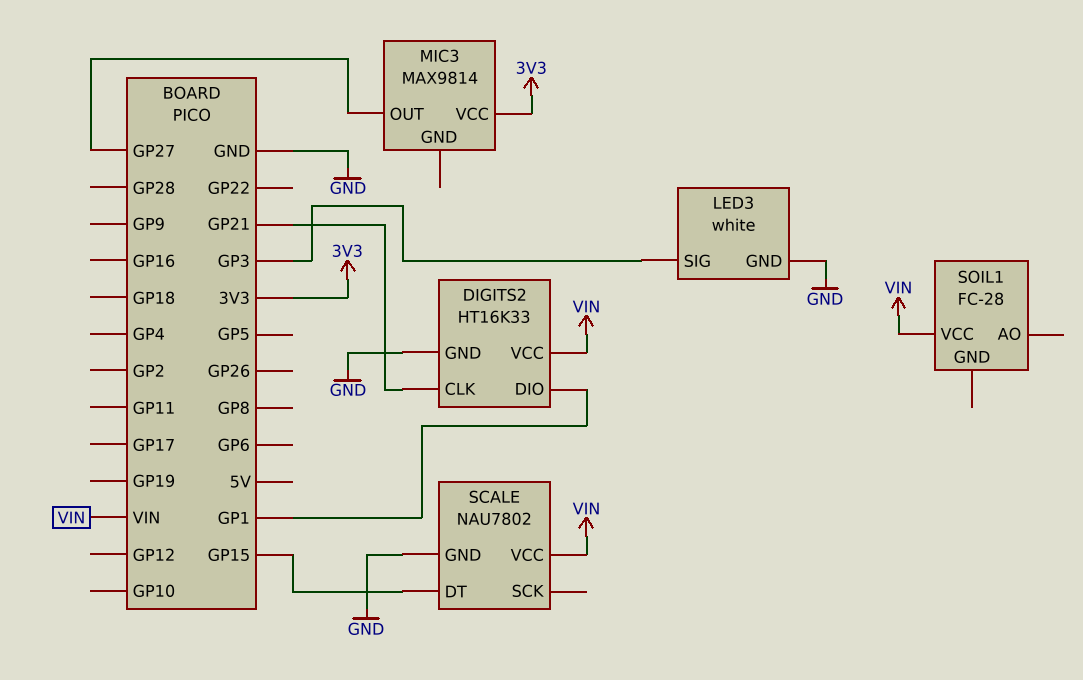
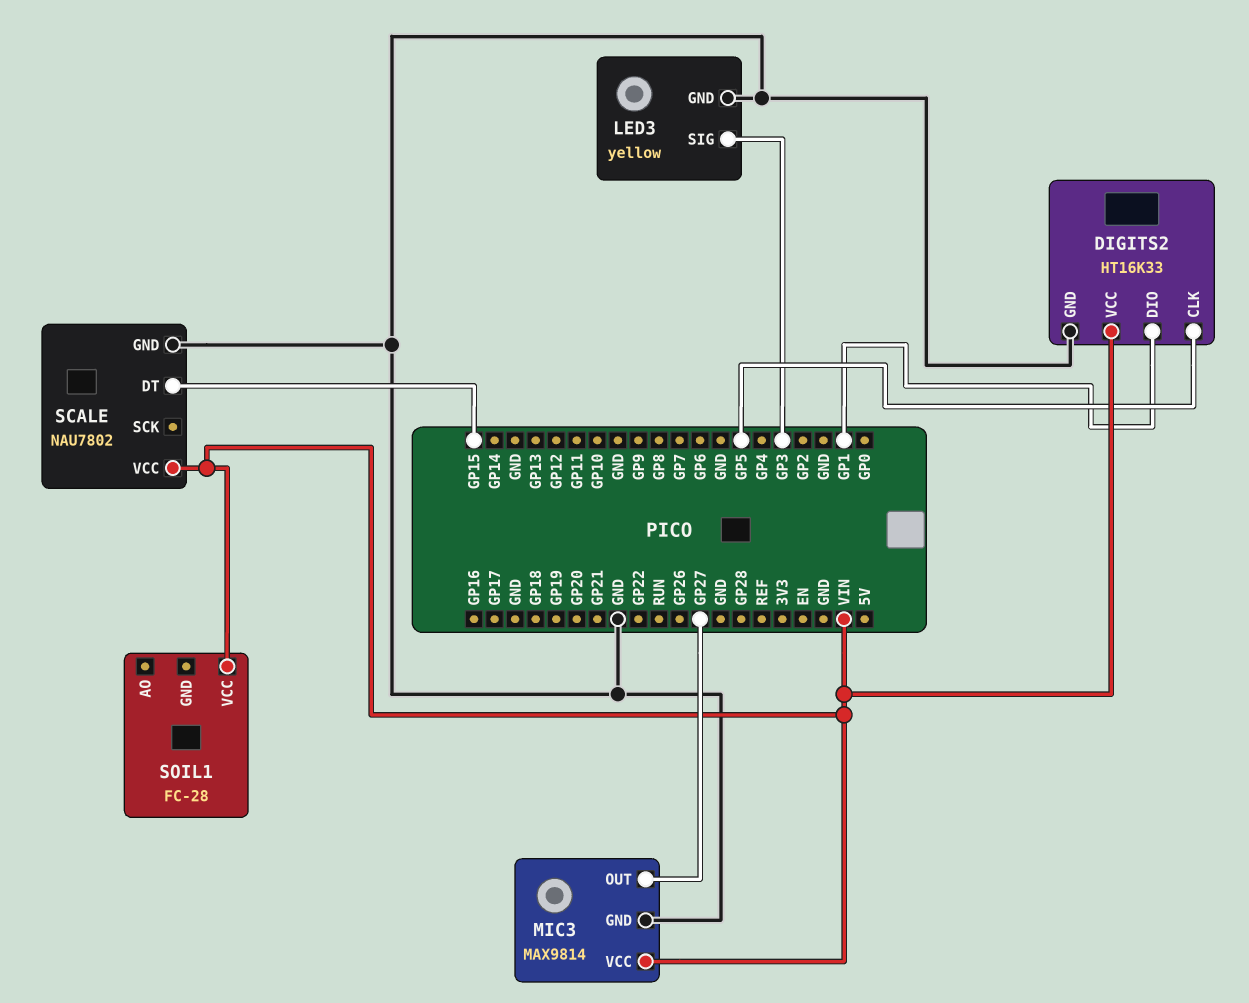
DIGITS2 pin CLK: GP21 -> GP5
LED3: white -> yellow
MIC3 pin GND: none -> GND
MIC3 pin VCC: 3V3 -> VIN

